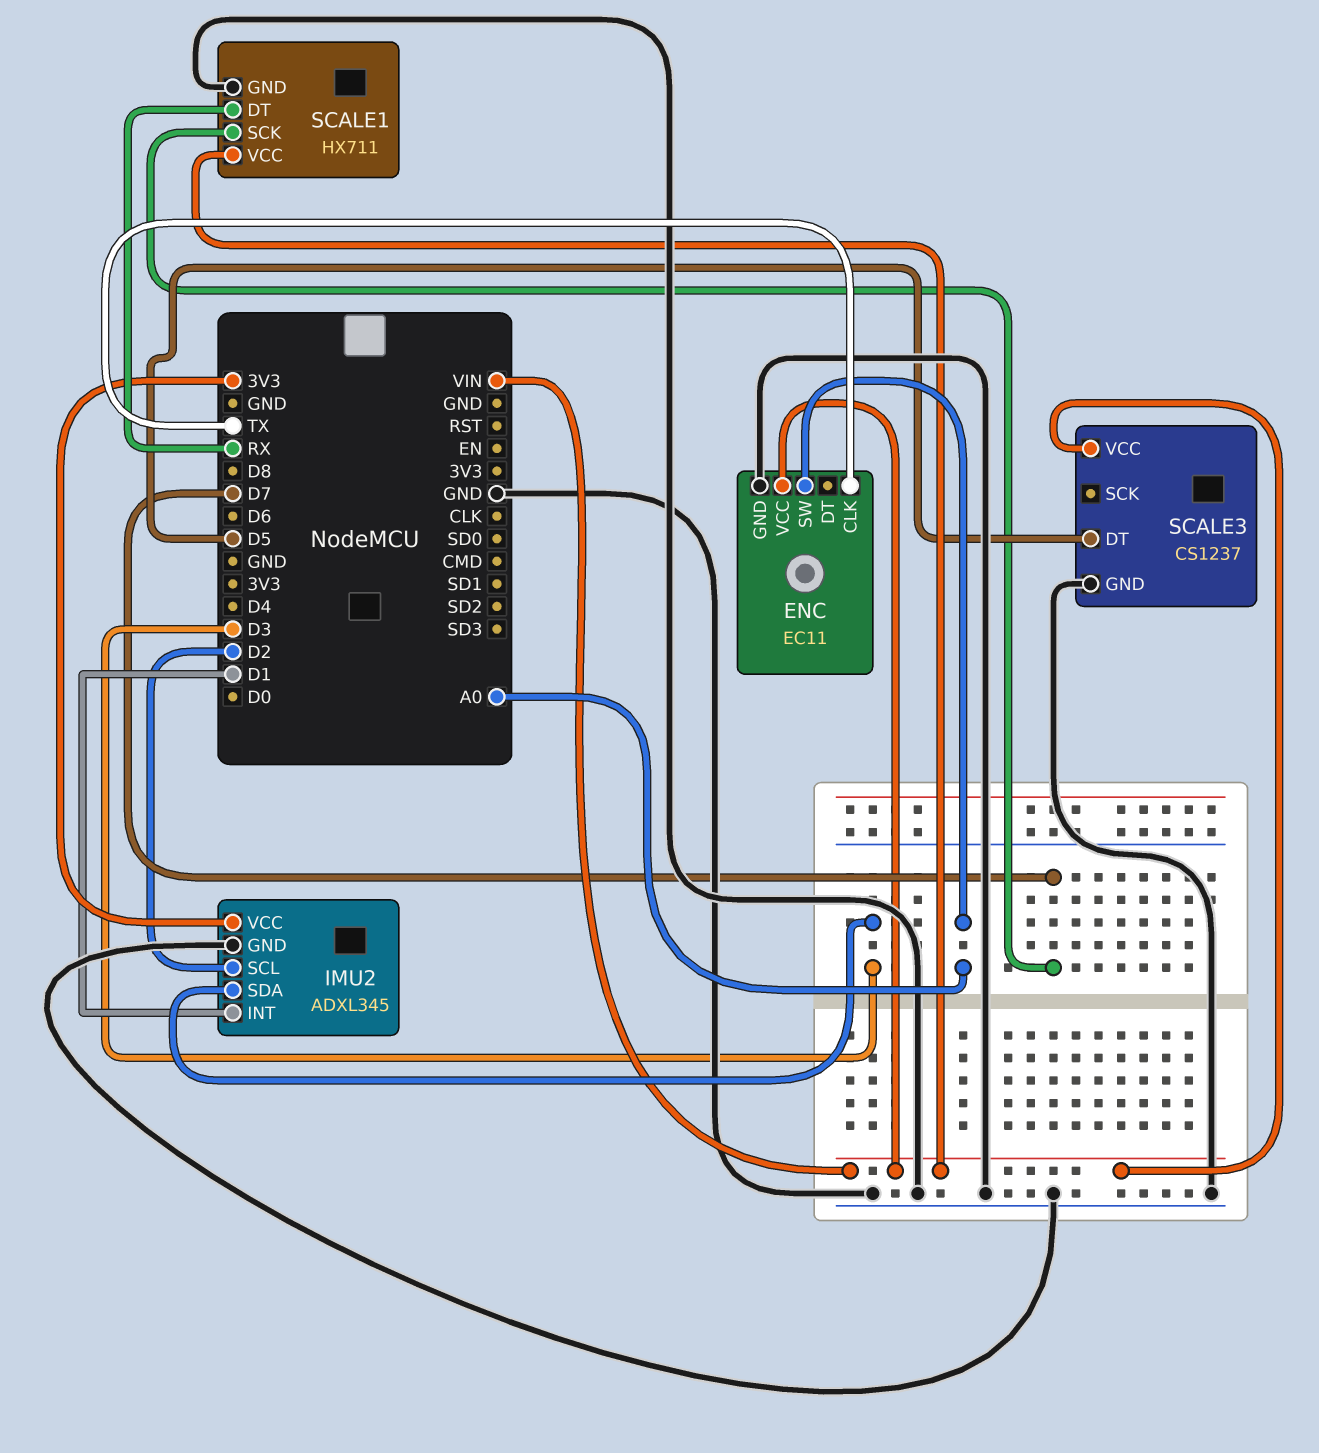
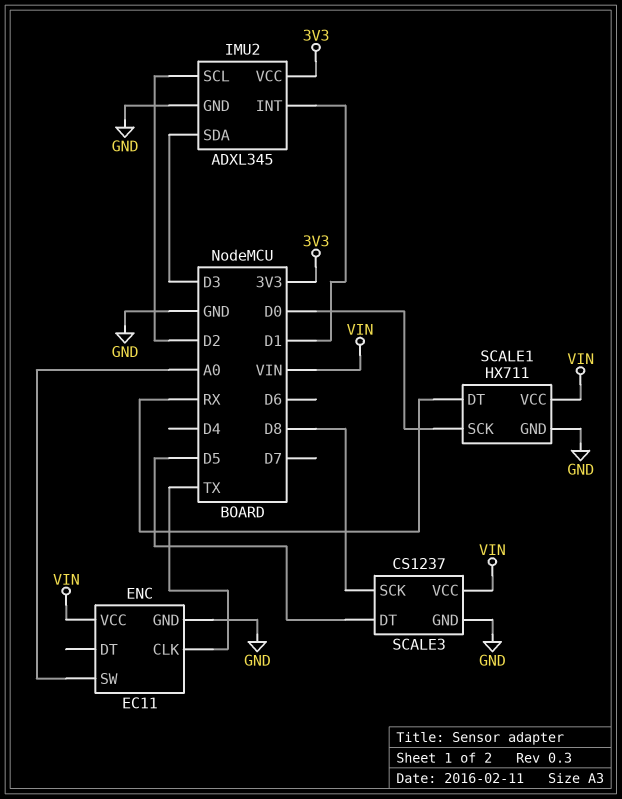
SCALE1 pin SCK: D7 -> D0
SCALE3 pin SCK: none -> D8

